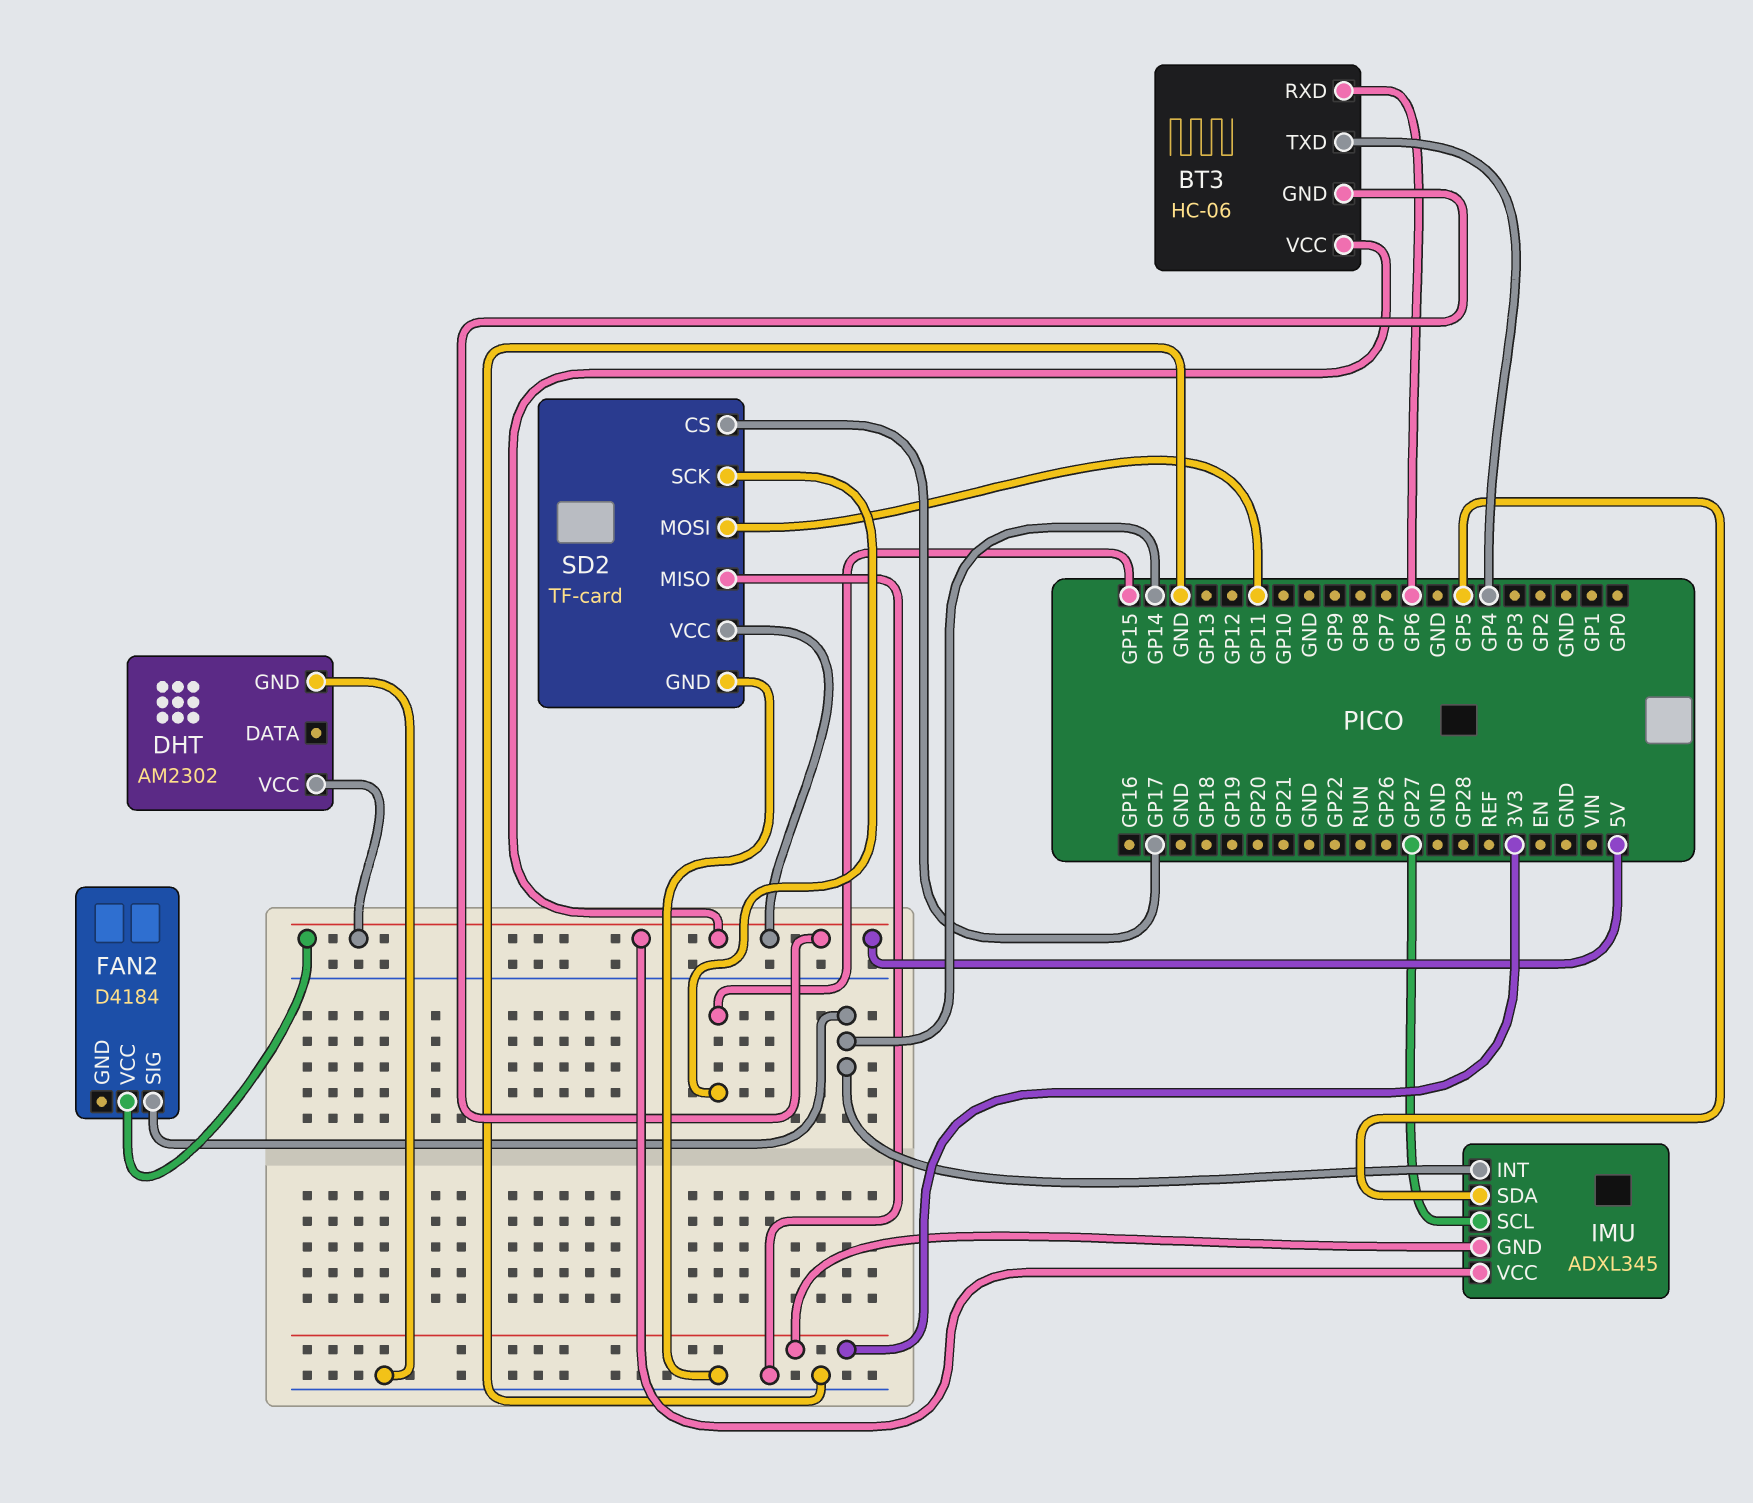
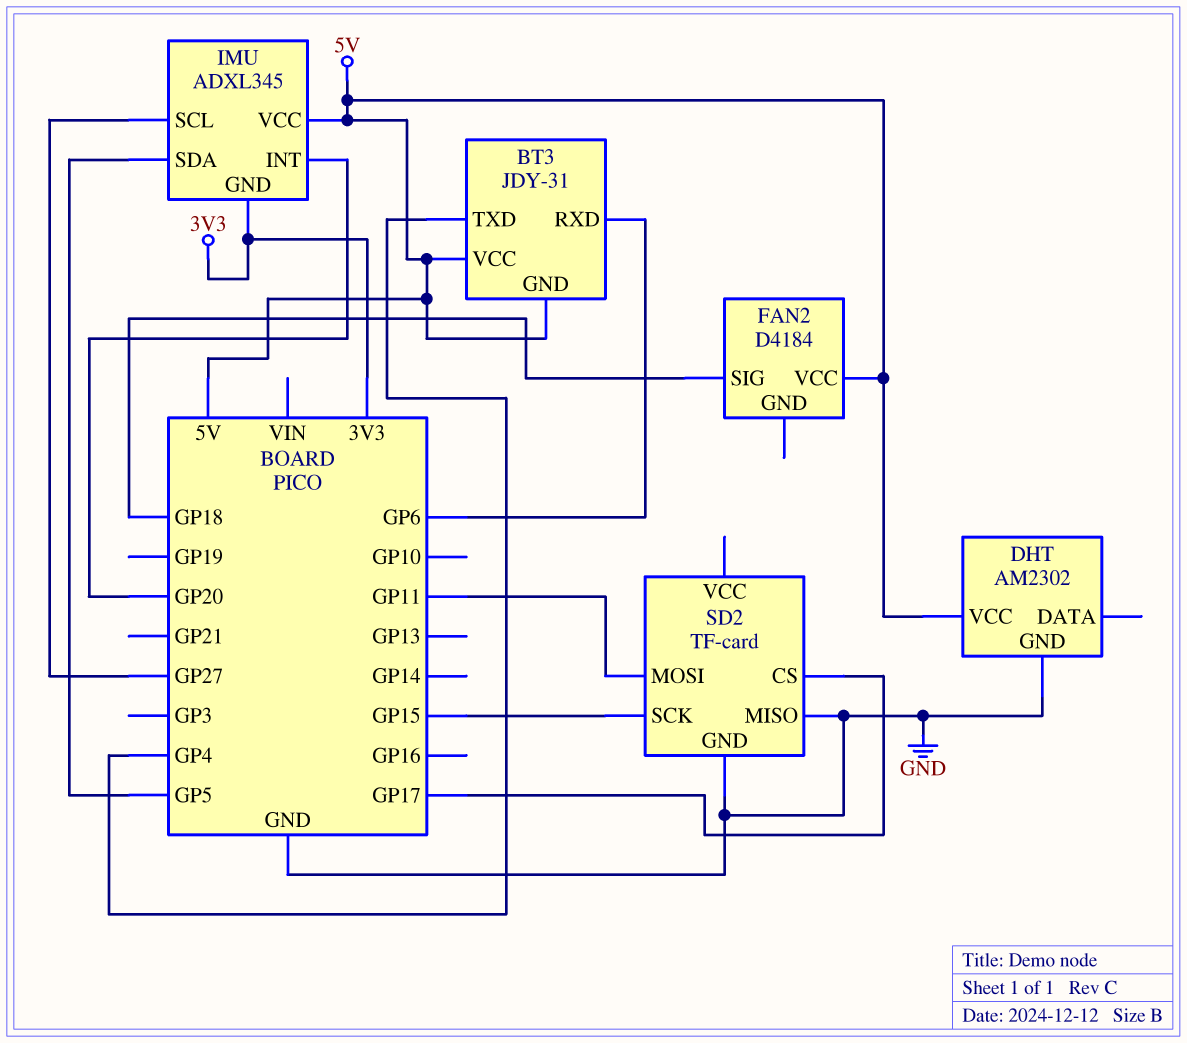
BT3: HC-06 -> JDY-31
FAN2 pin SIG: GP14 -> GP18
IMU pin INT: GP14 -> GP20
SD2 pin VCC: 5V -> none

